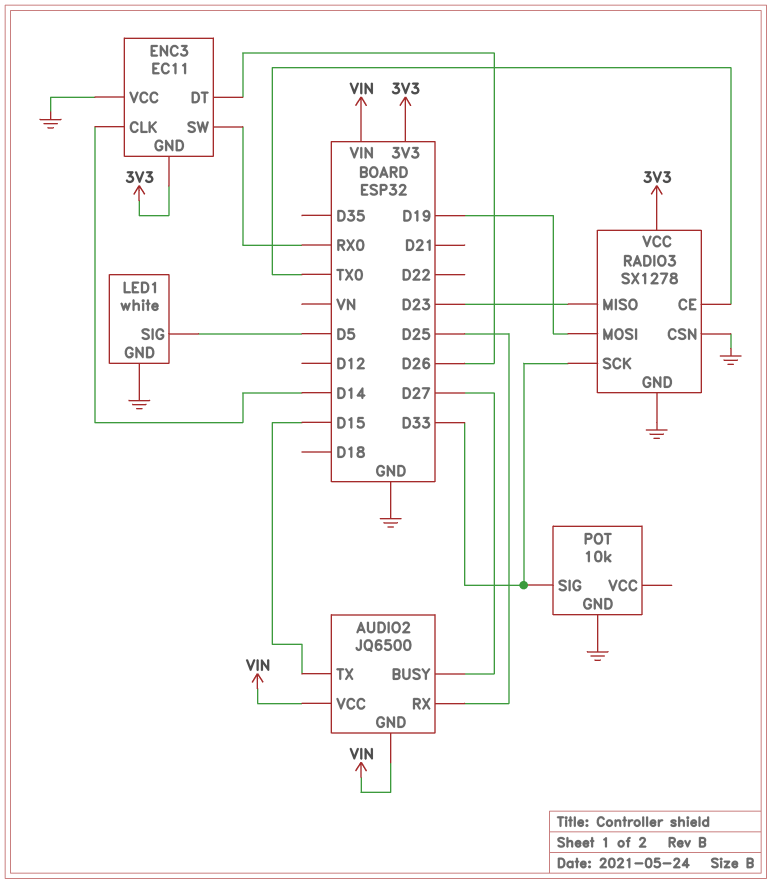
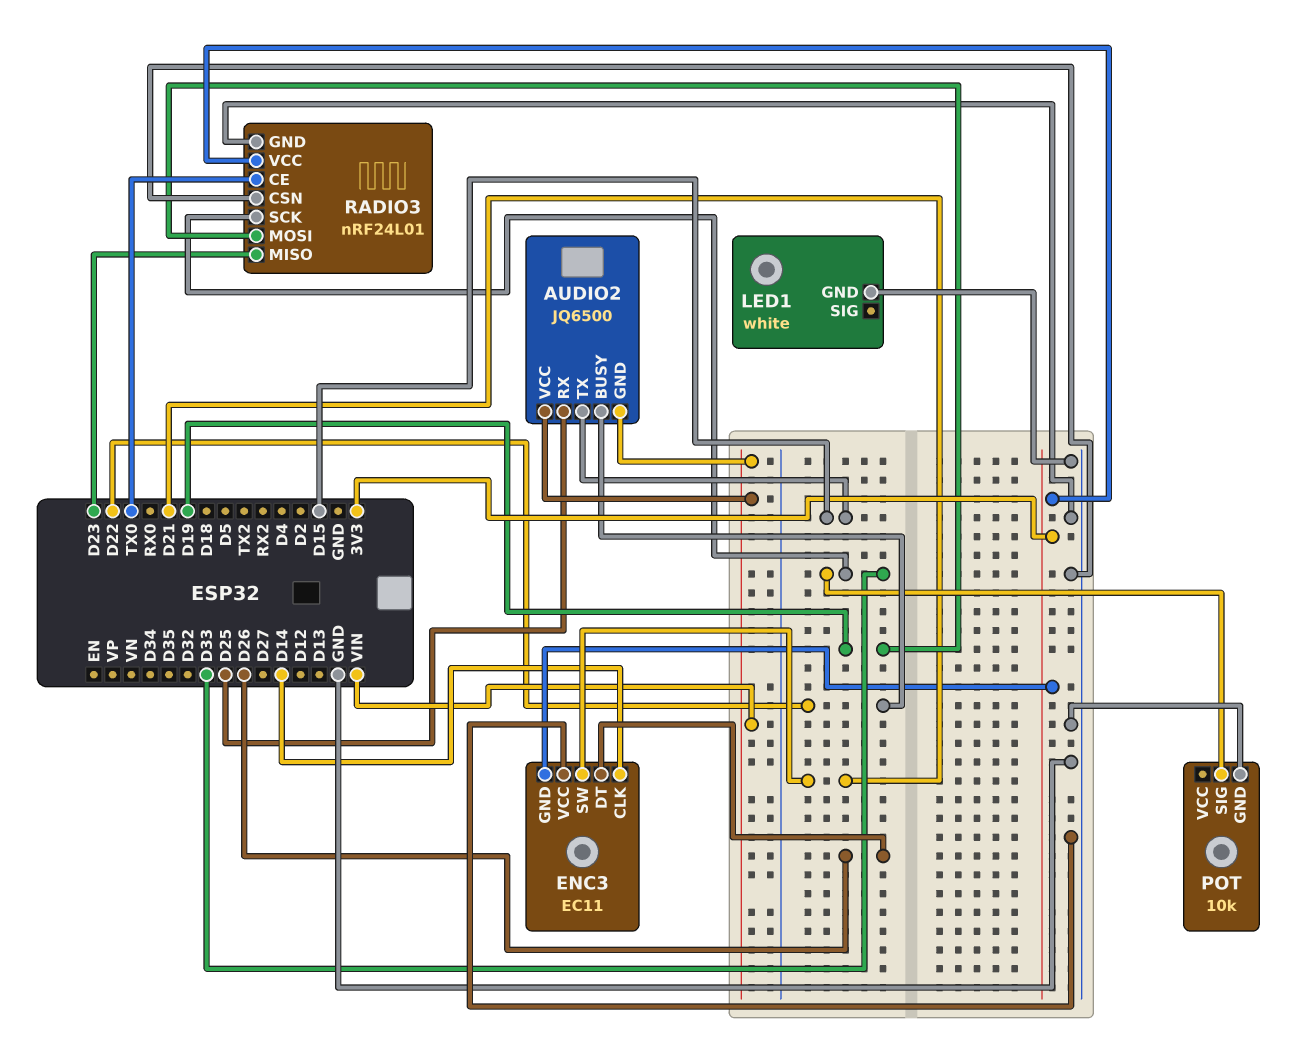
AUDIO2 pin BUSY: D27 -> D22
ENC3 pin SW: RX0 -> D21
LED1 pin SIG: D5 -> none
RADIO3: SX1278 -> nRF24L01

